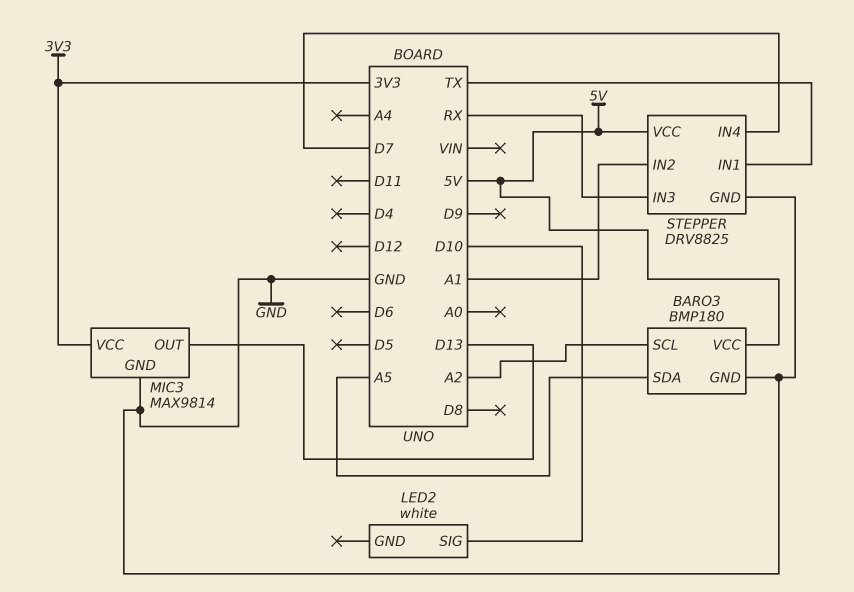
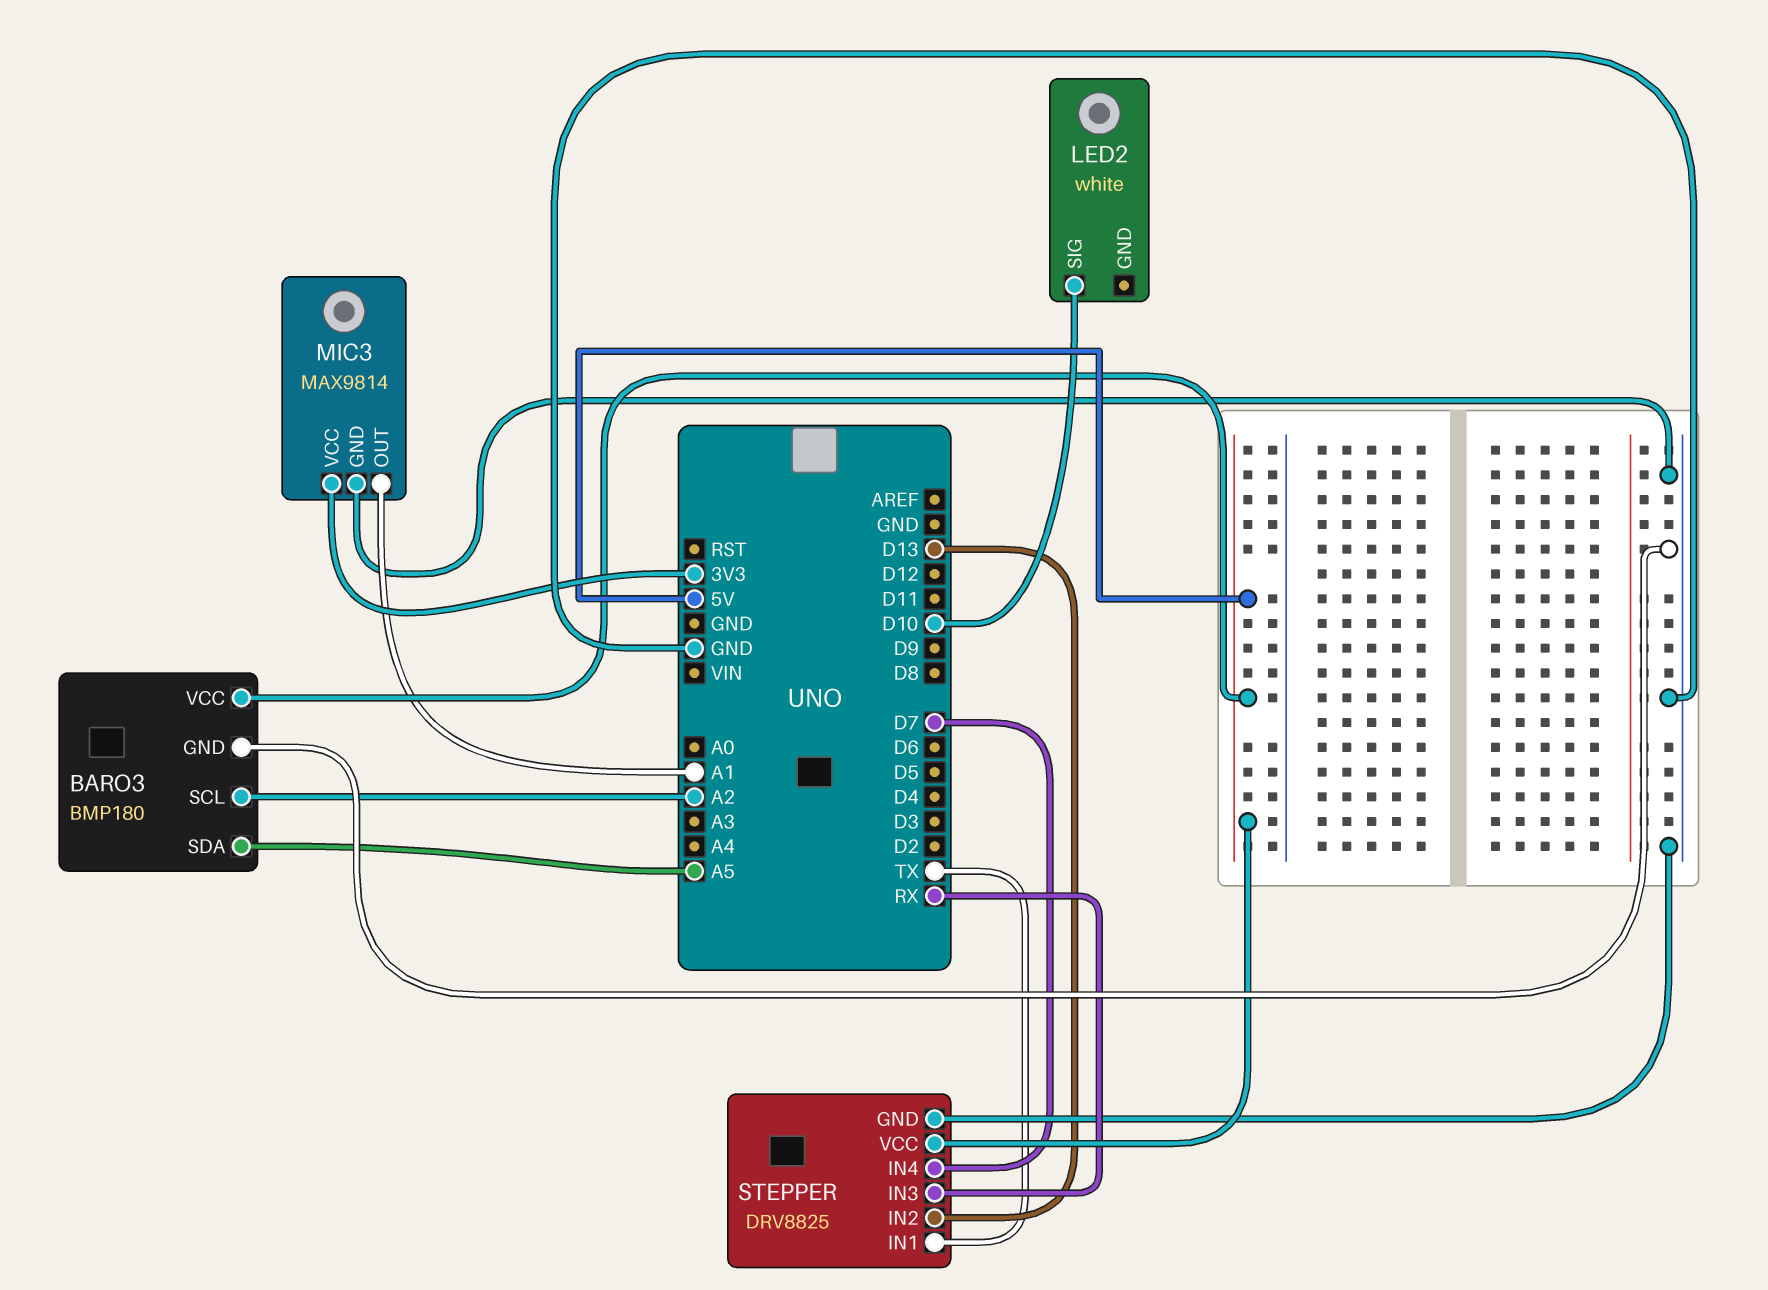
MIC3 pin OUT: D13 -> A1
STEPPER pin IN2: A1 -> D13

